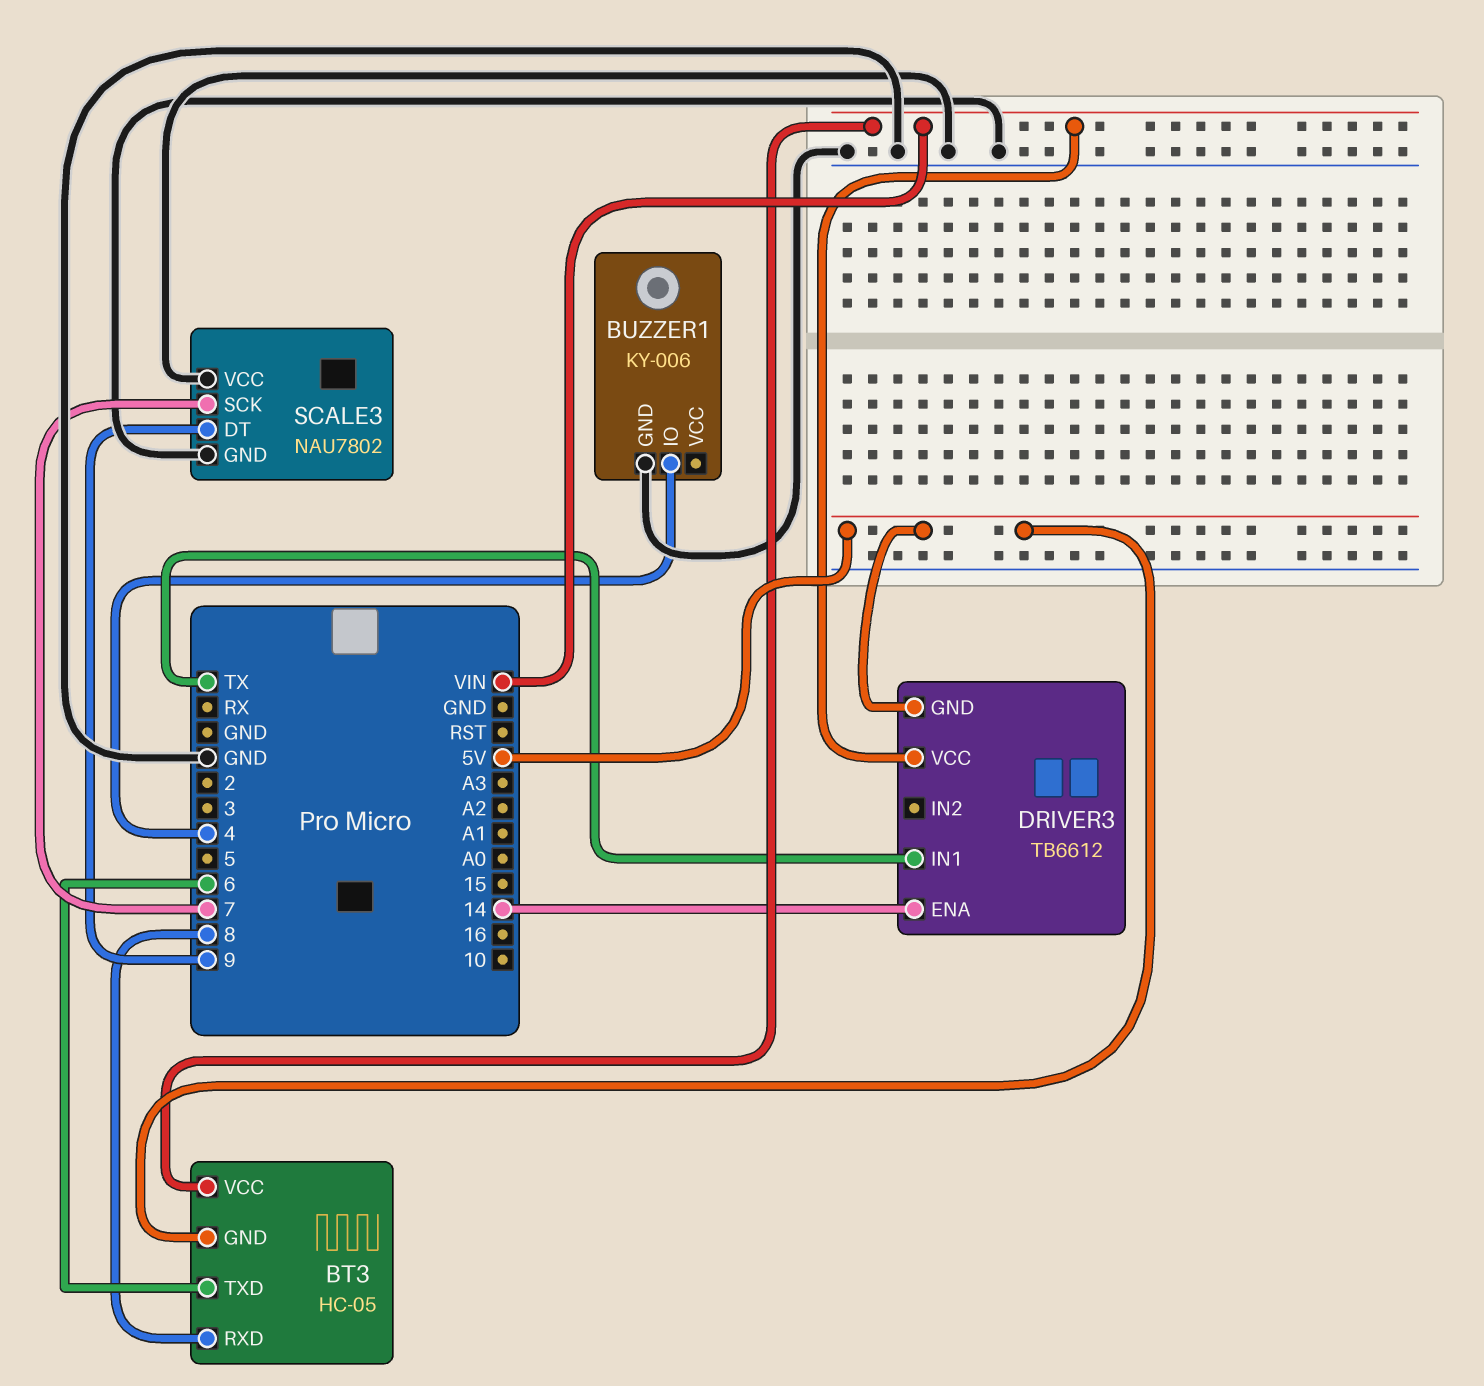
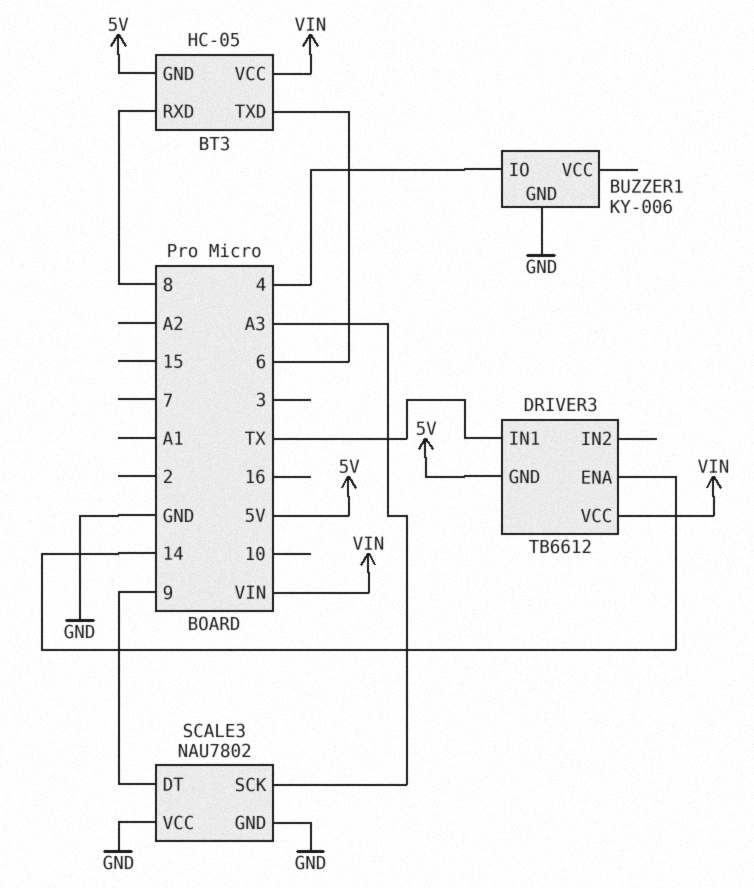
SCALE3 pin SCK: 7 -> A3

